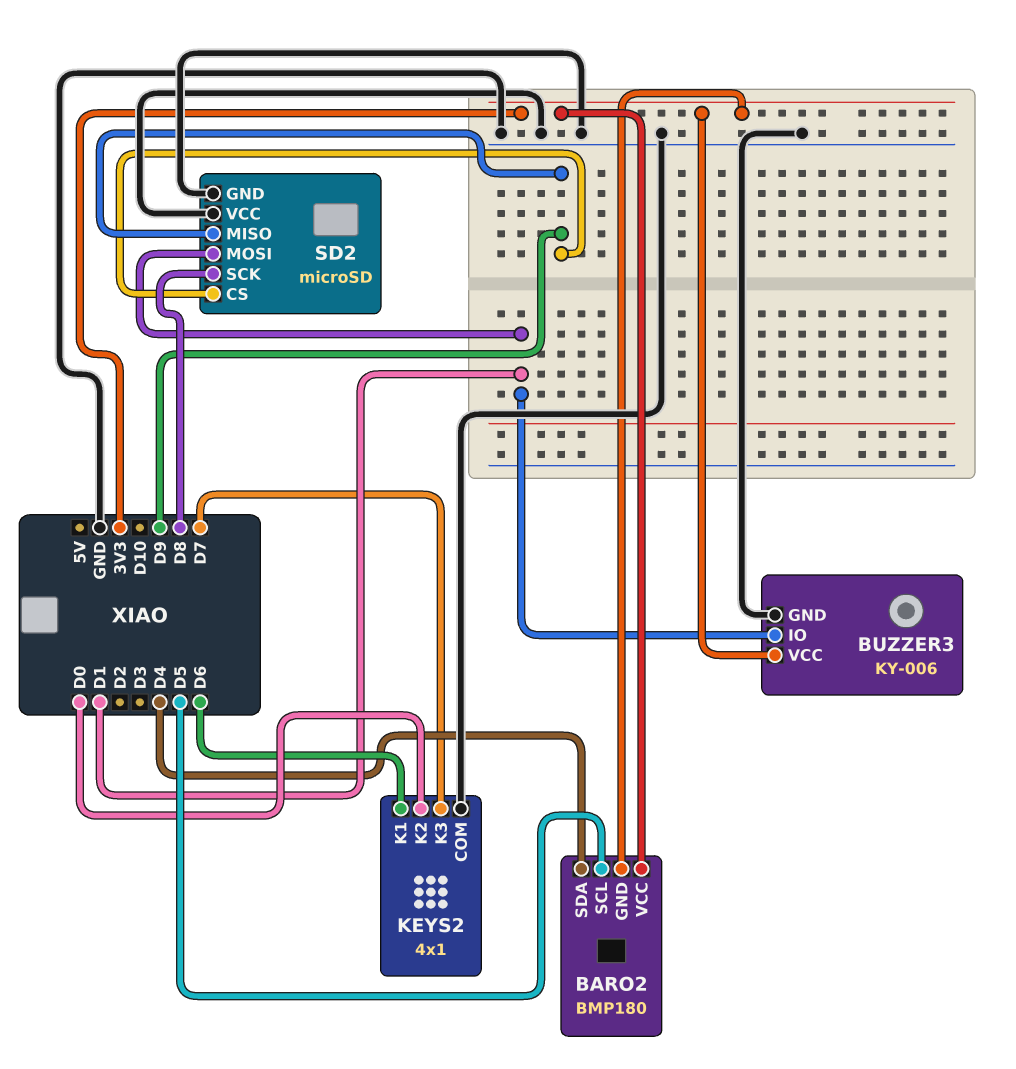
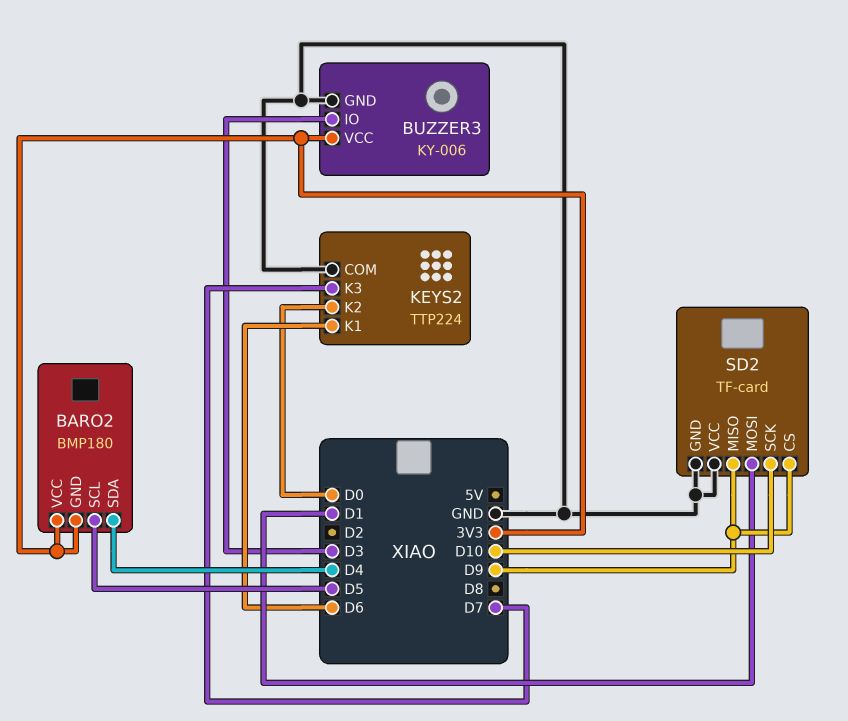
BUZZER3 pin IO: D1 -> D3
KEYS2: 4x1 -> TTP224
SD2: microSD -> TF-card
SD2 pin SCK: D8 -> D10

